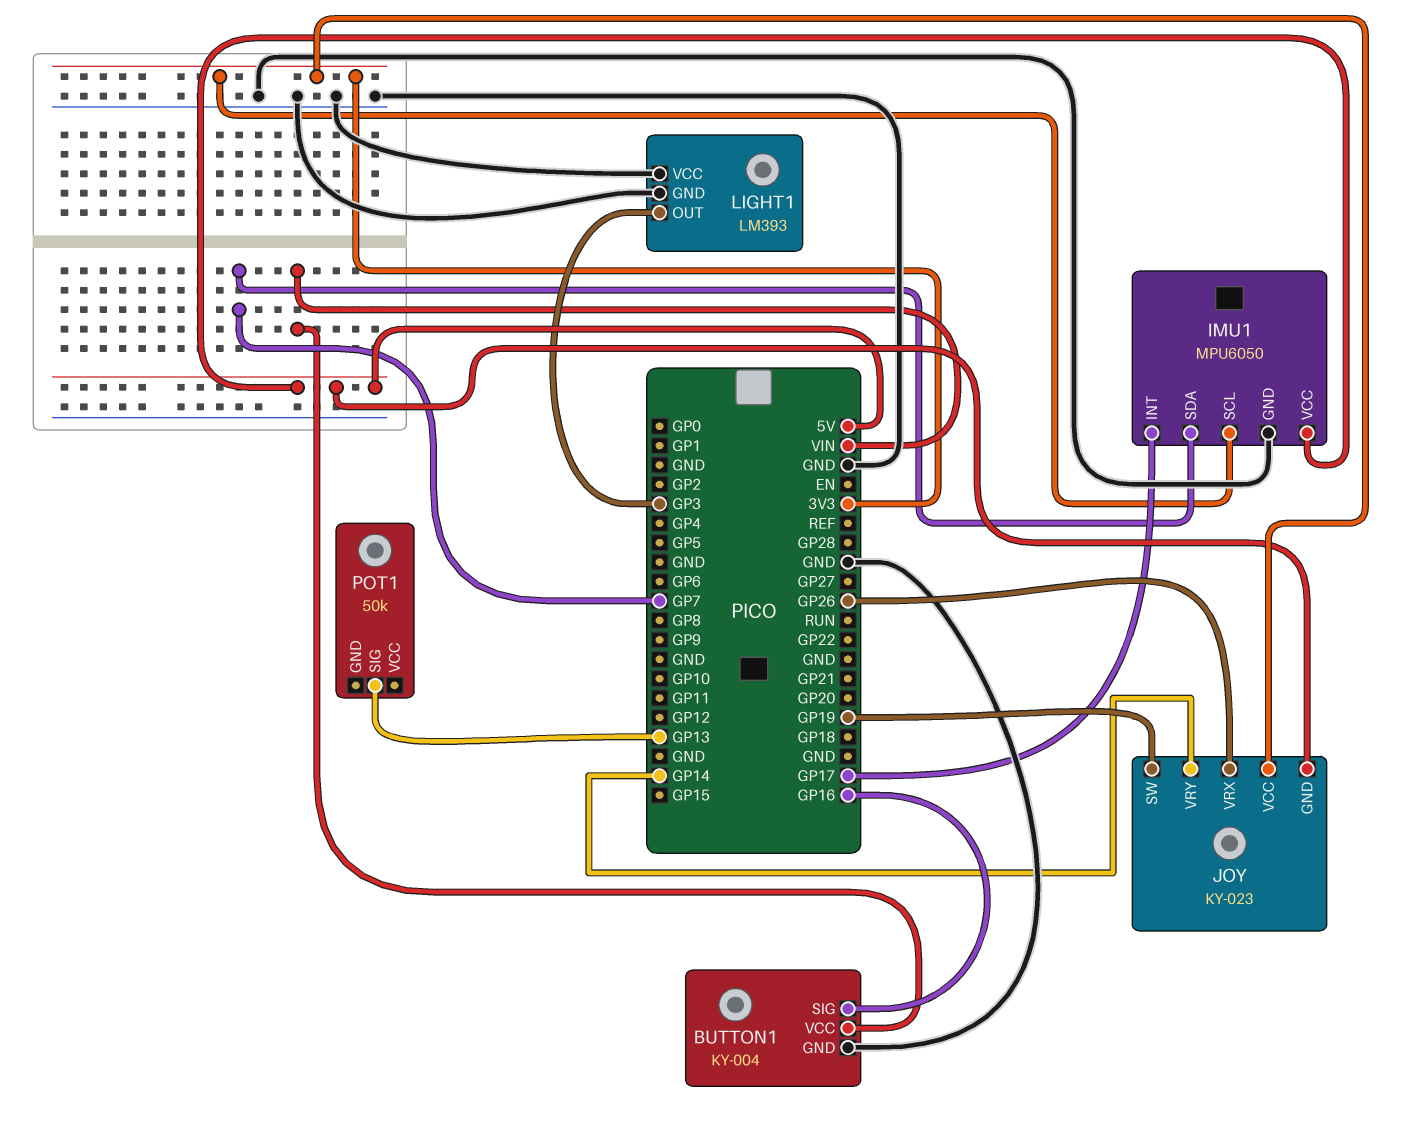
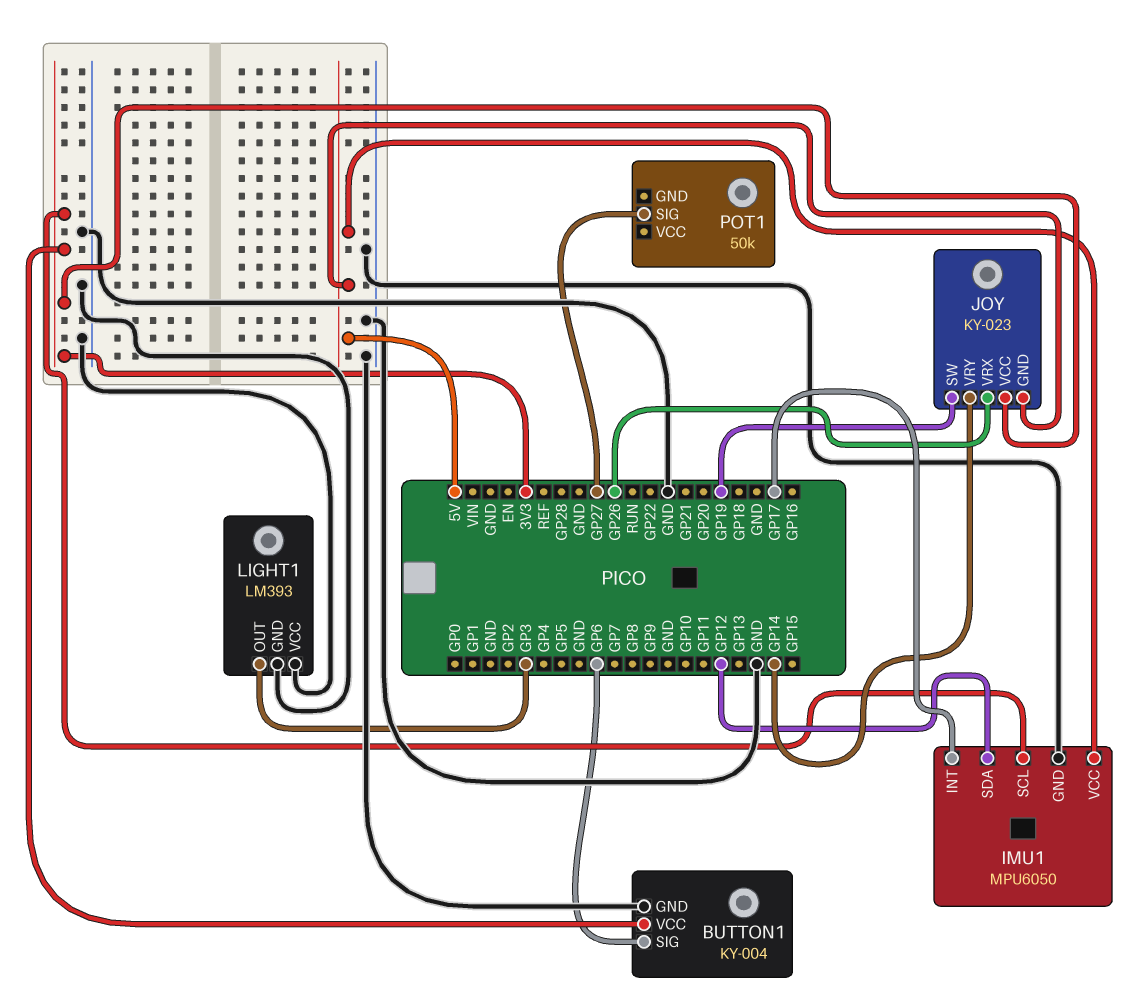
BUTTON1 pin SIG: GP16 -> GP6
BUTTON1 pin VCC: VIN -> 3V3
IMU1 pin SDA: GP7 -> GP12
POT1 pin SIG: GP13 -> GP27

